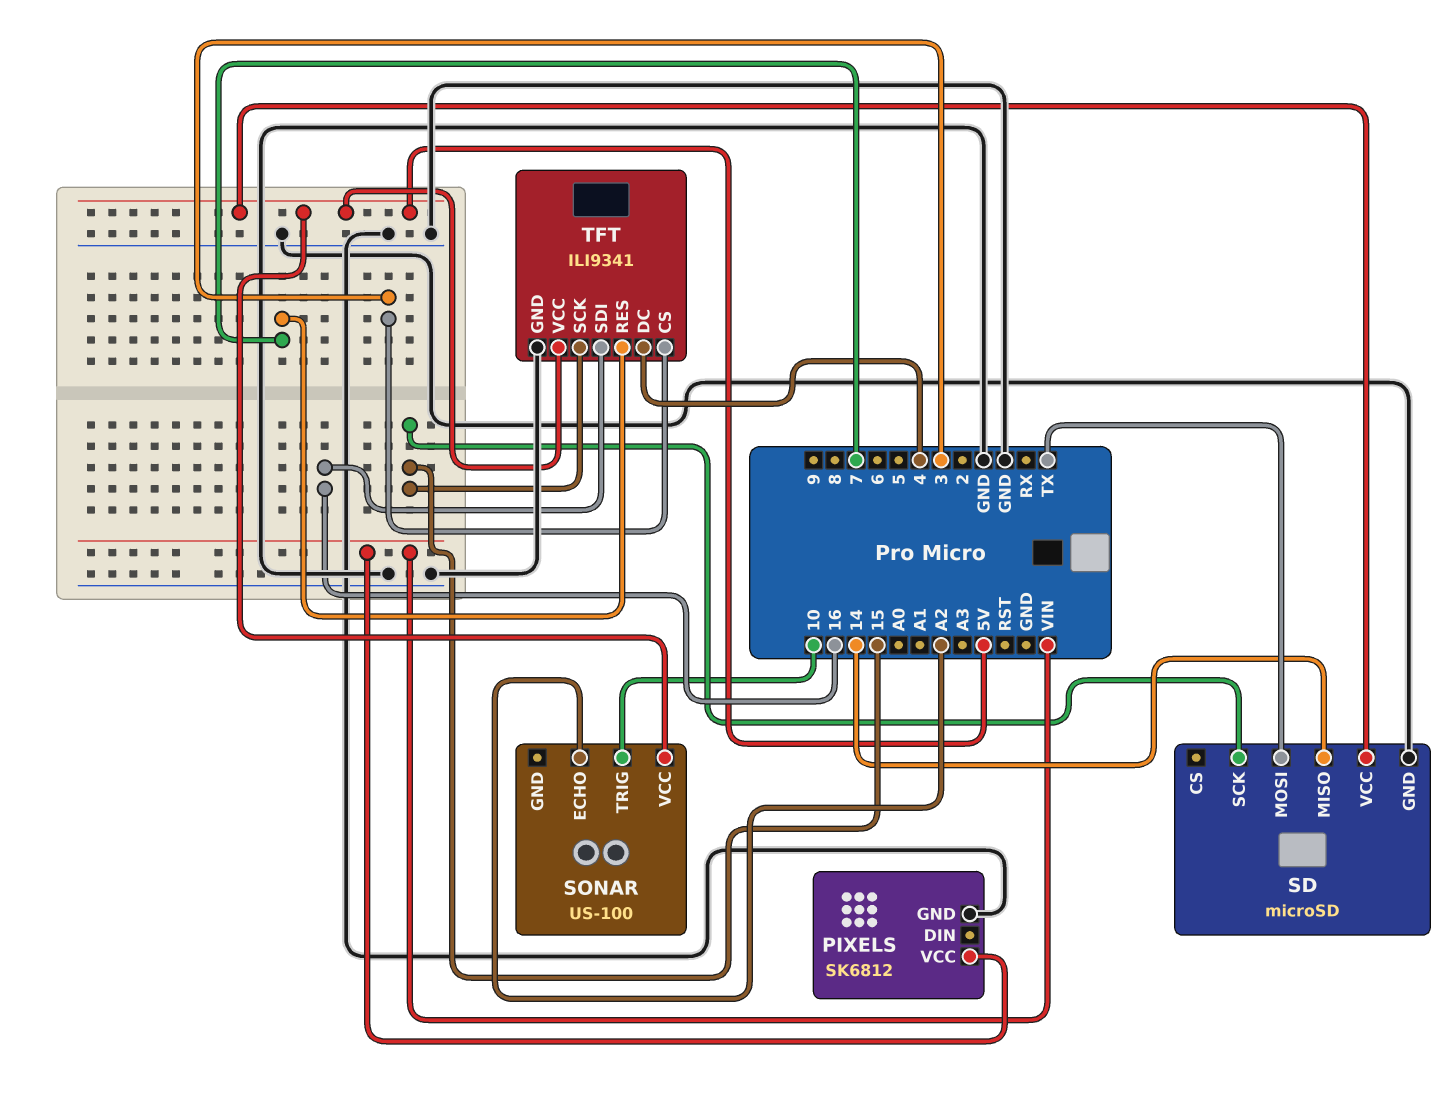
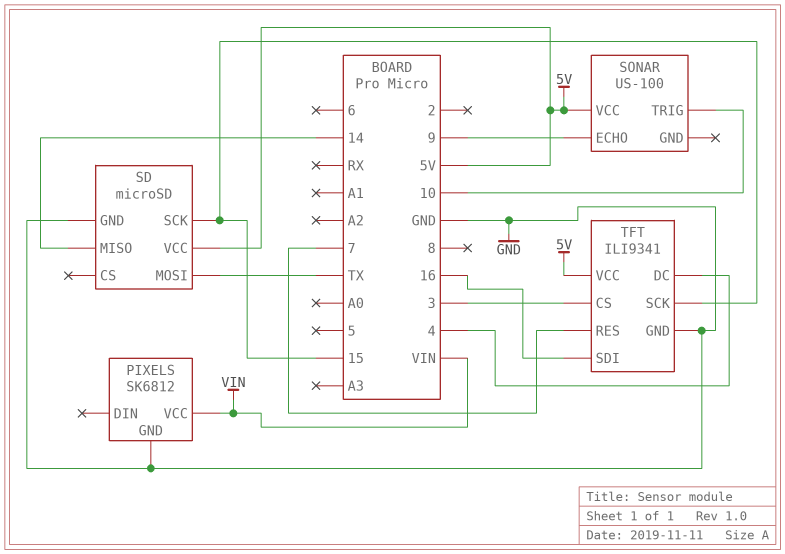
SONAR pin ECHO: A2 -> 9

